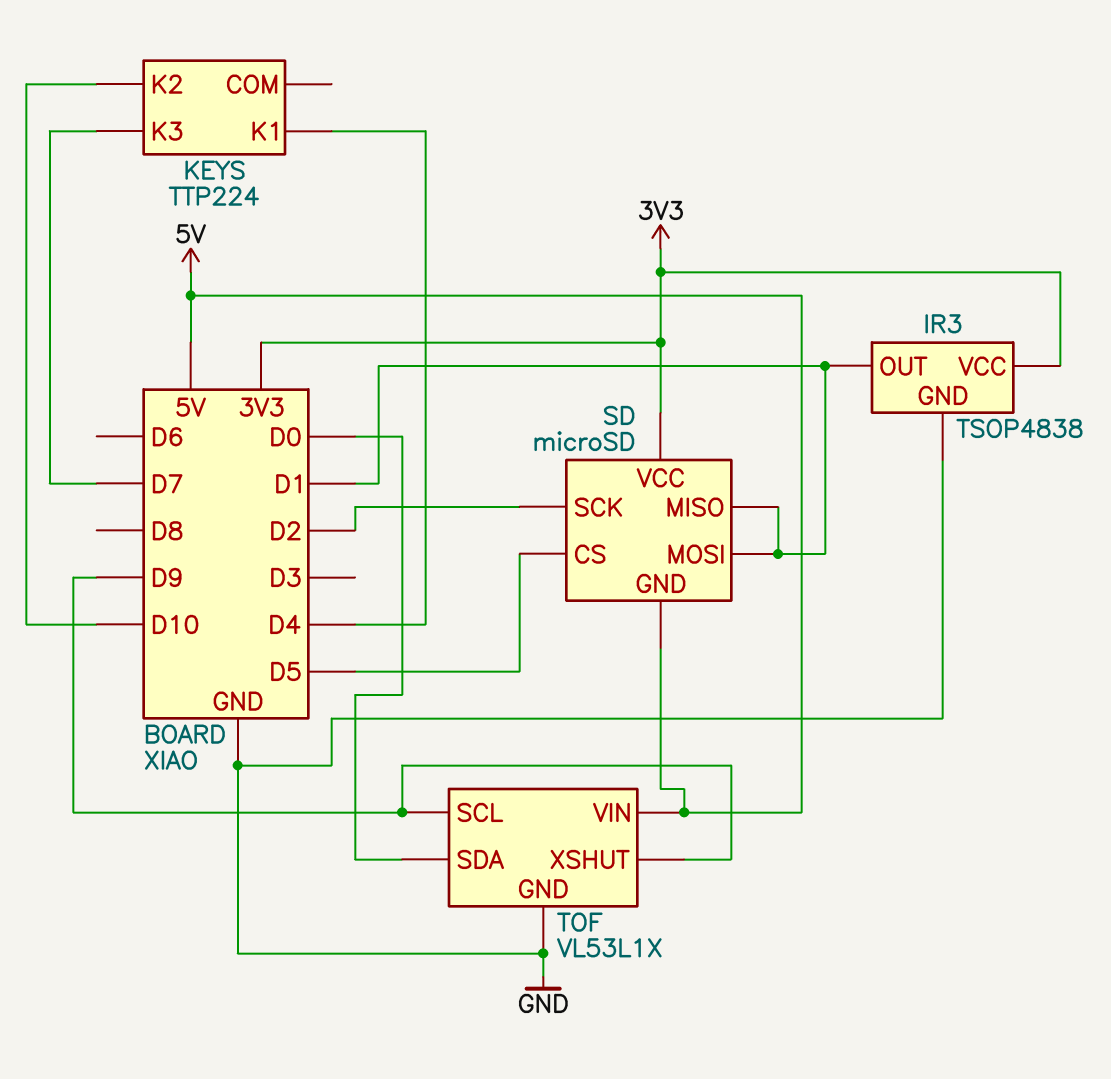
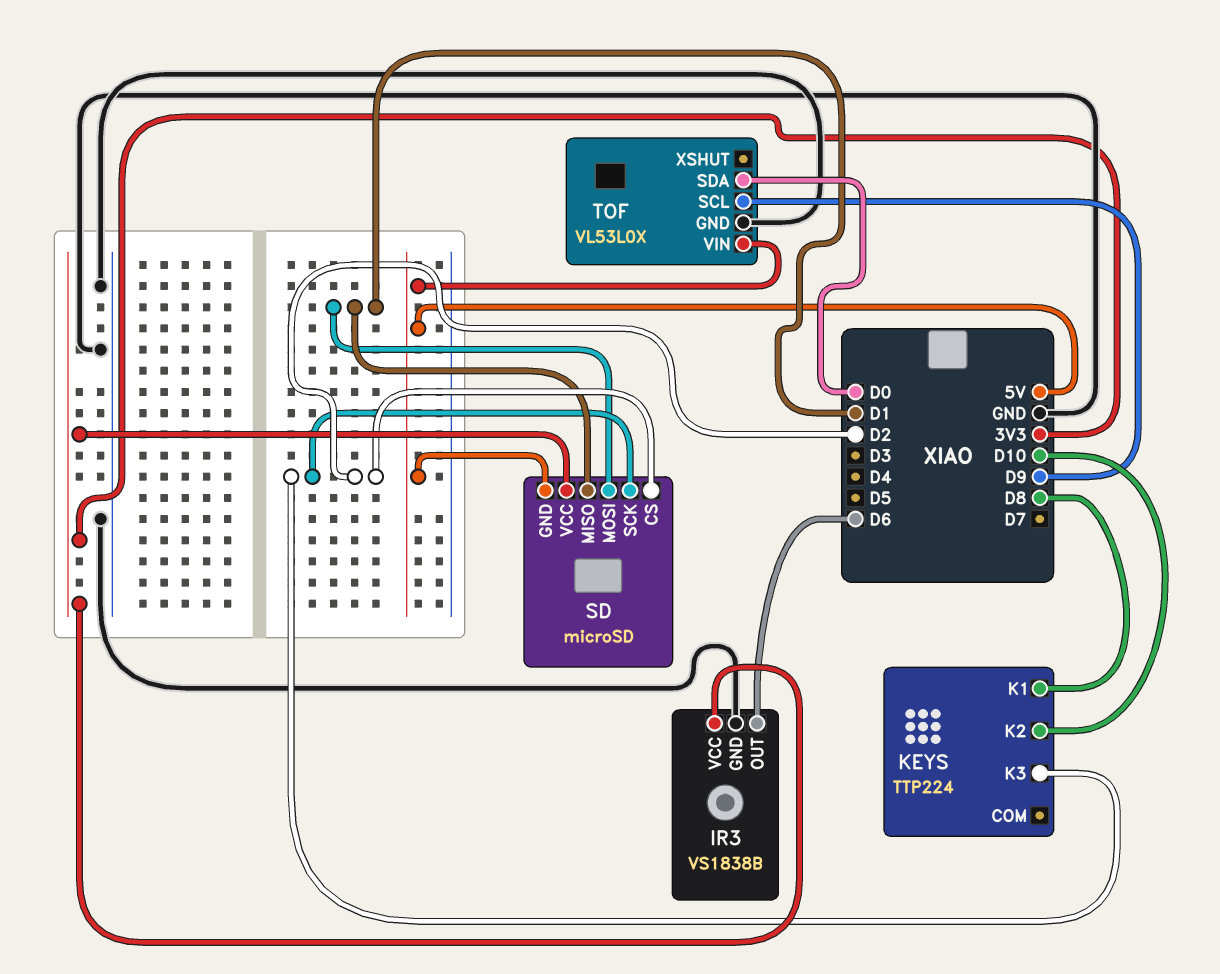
IR3: TSOP4838 -> VS1838B
IR3 pin OUT: D1 -> D6
KEYS pin K1: D4 -> D8
KEYS pin K3: D7 -> D2
SD pin CS: D5 -> D2
TOF: VL53L1X -> VL53L0X
TOF pin XSHUT: D9 -> none

